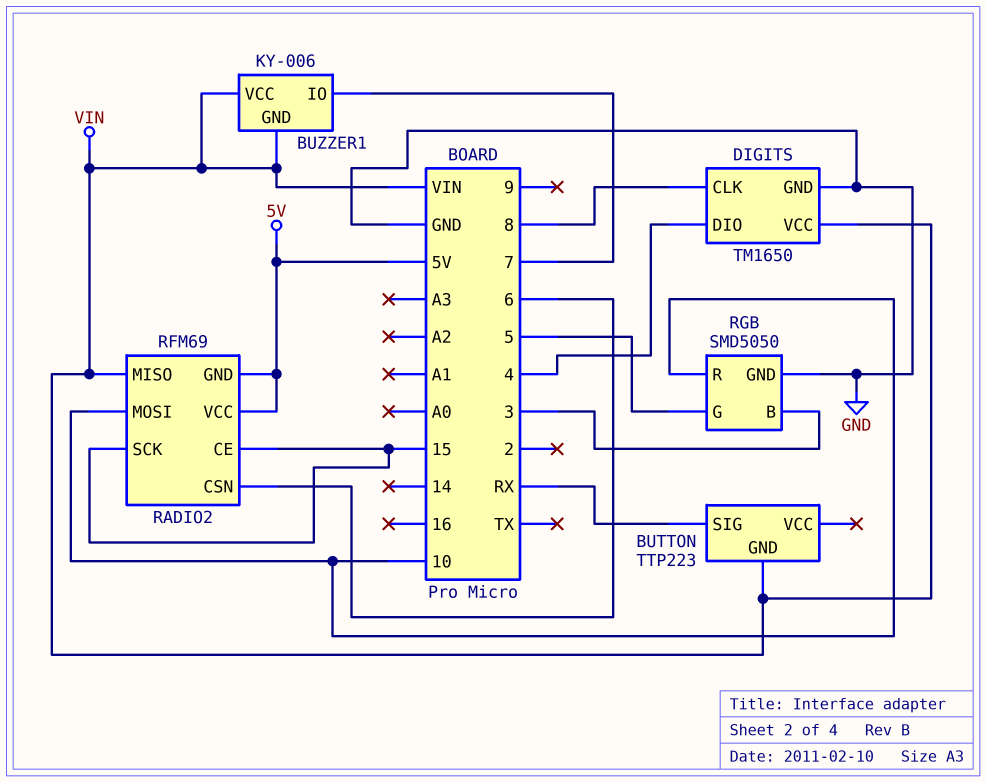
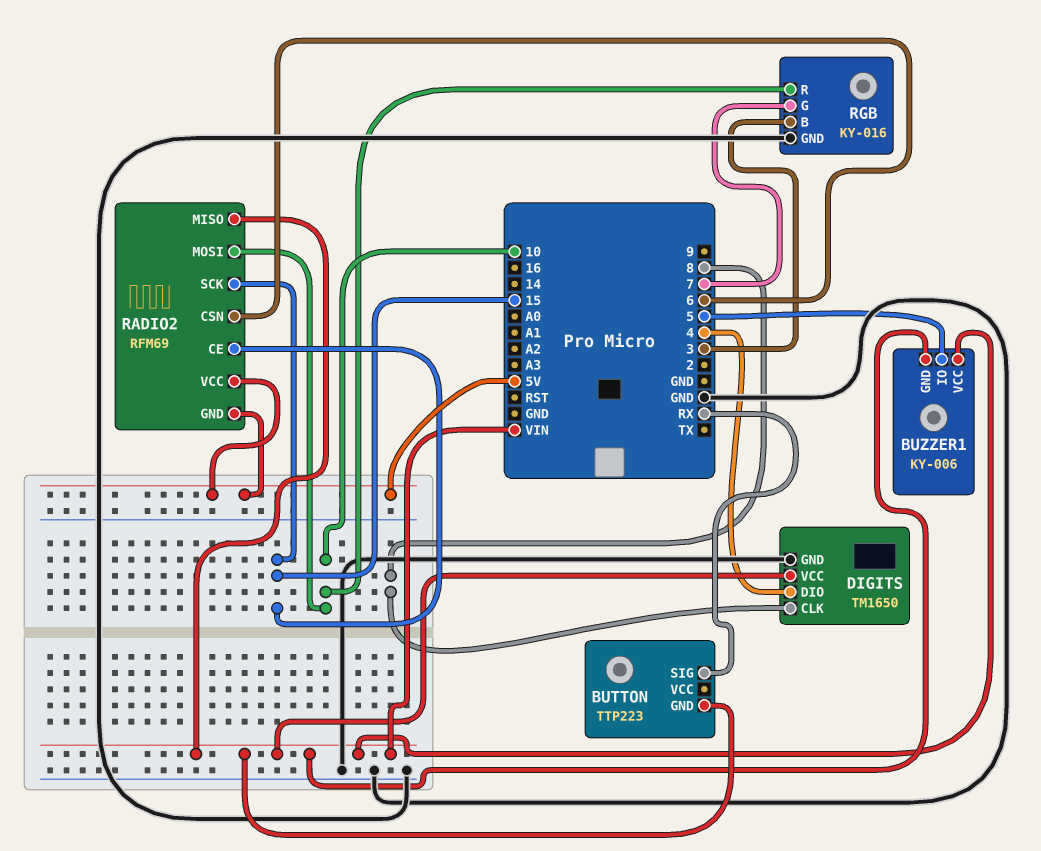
BUZZER1 pin IO: 7 -> 5
RGB: SMD5050 -> KY-016
RGB pin G: 5 -> 7

